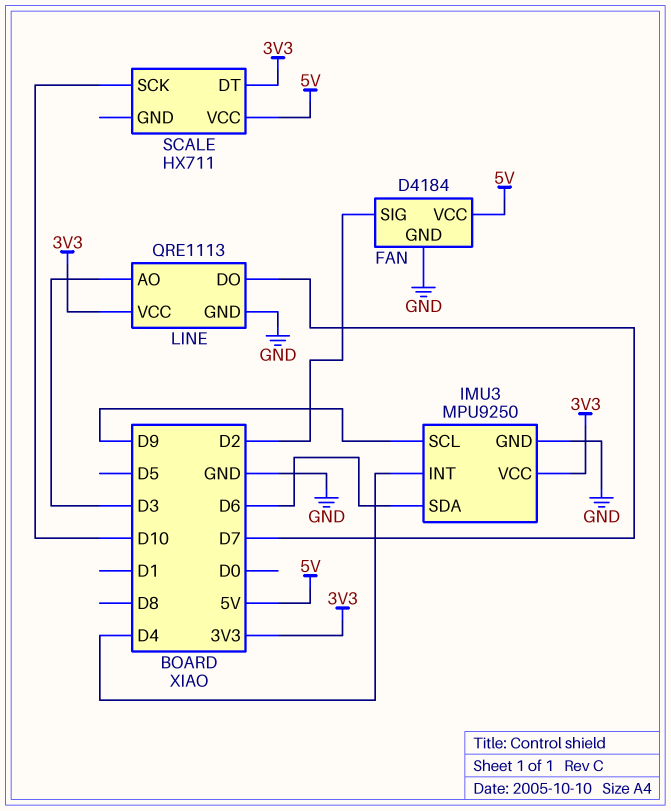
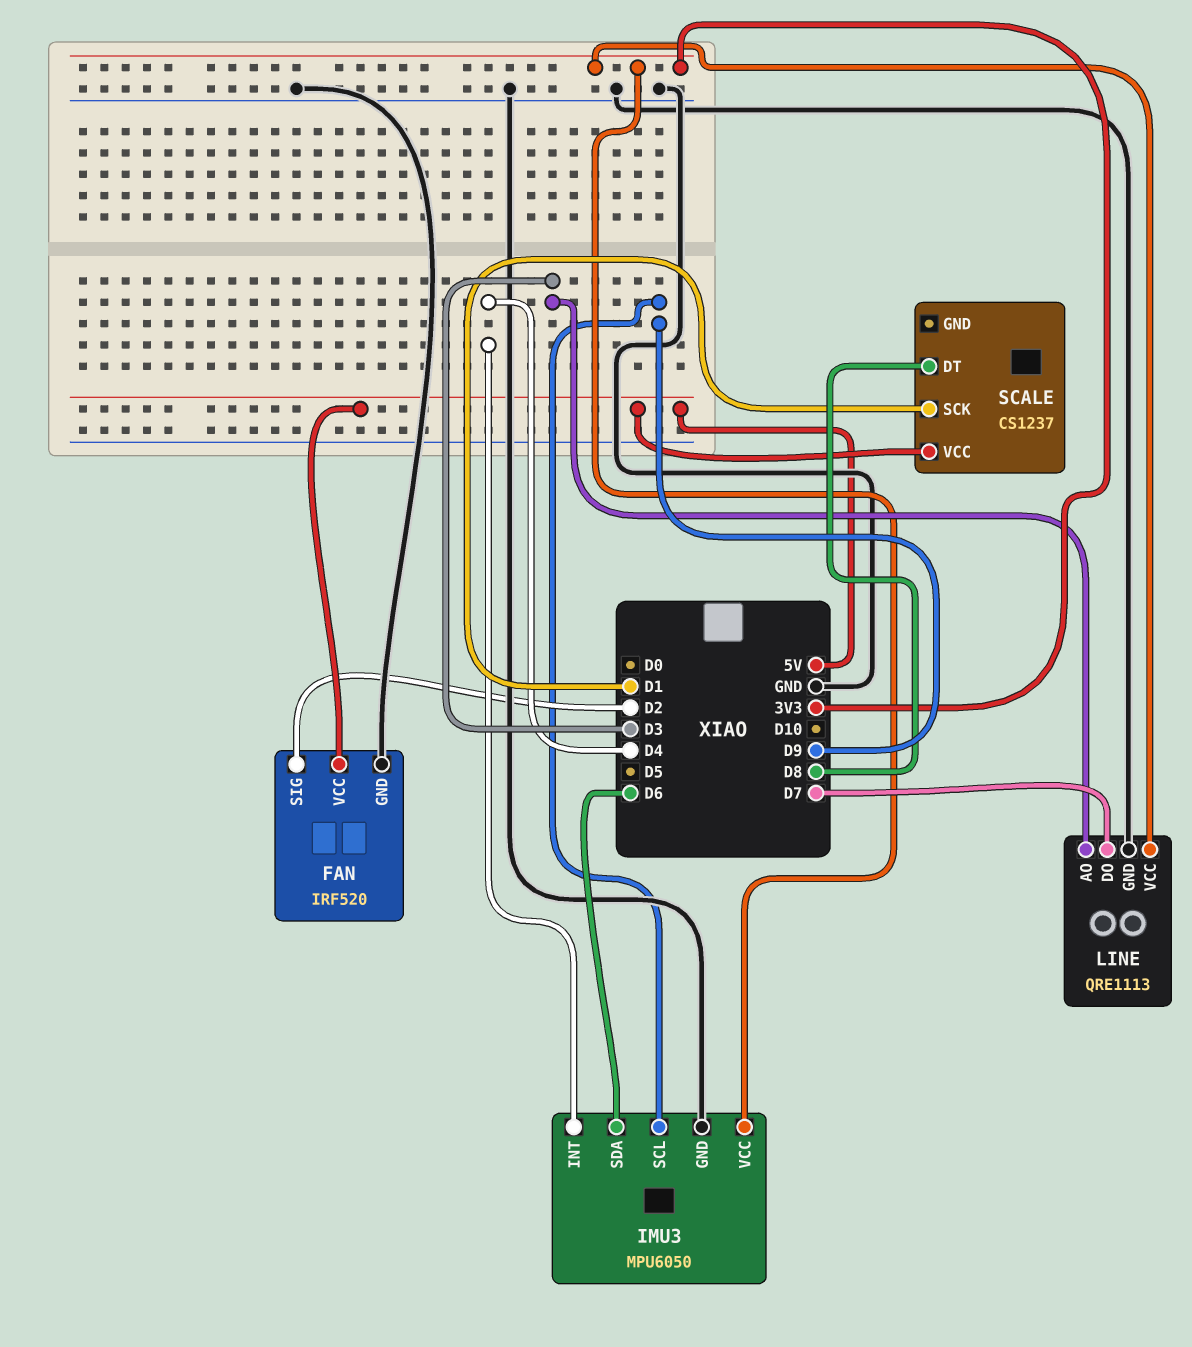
FAN: D4184 -> IRF520
IMU3: MPU9250 -> MPU6050
SCALE: HX711 -> CS1237
SCALE pin DT: 3V3 -> D8
SCALE pin SCK: D10 -> D1

